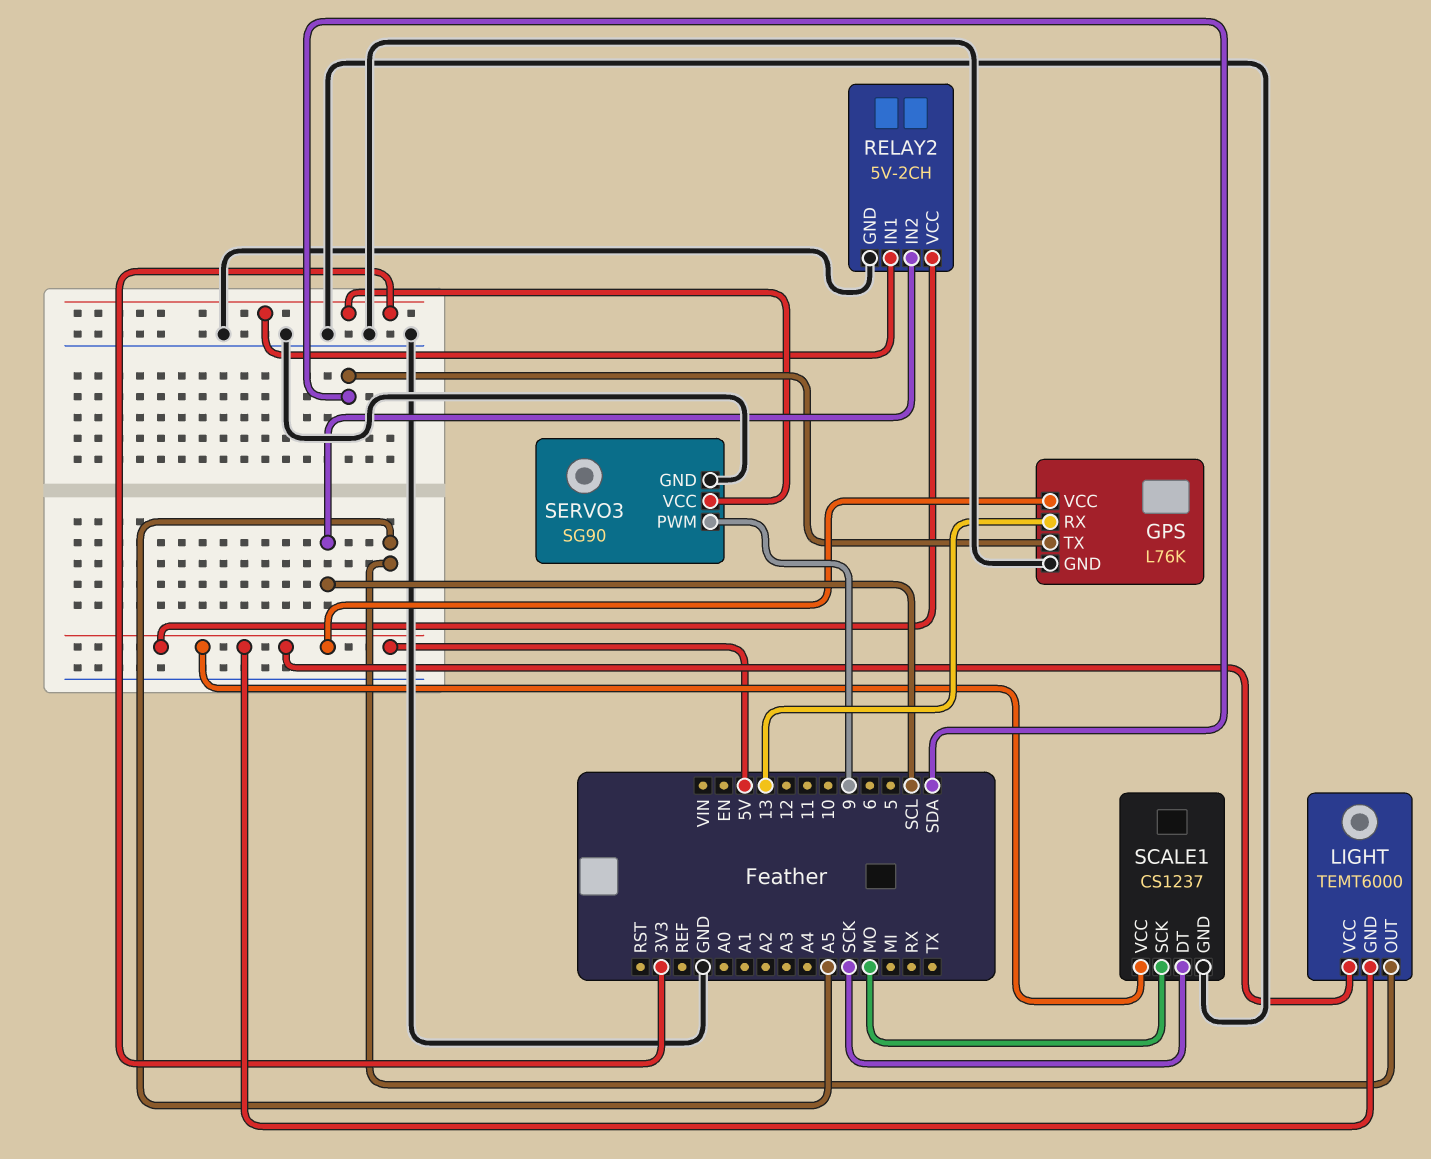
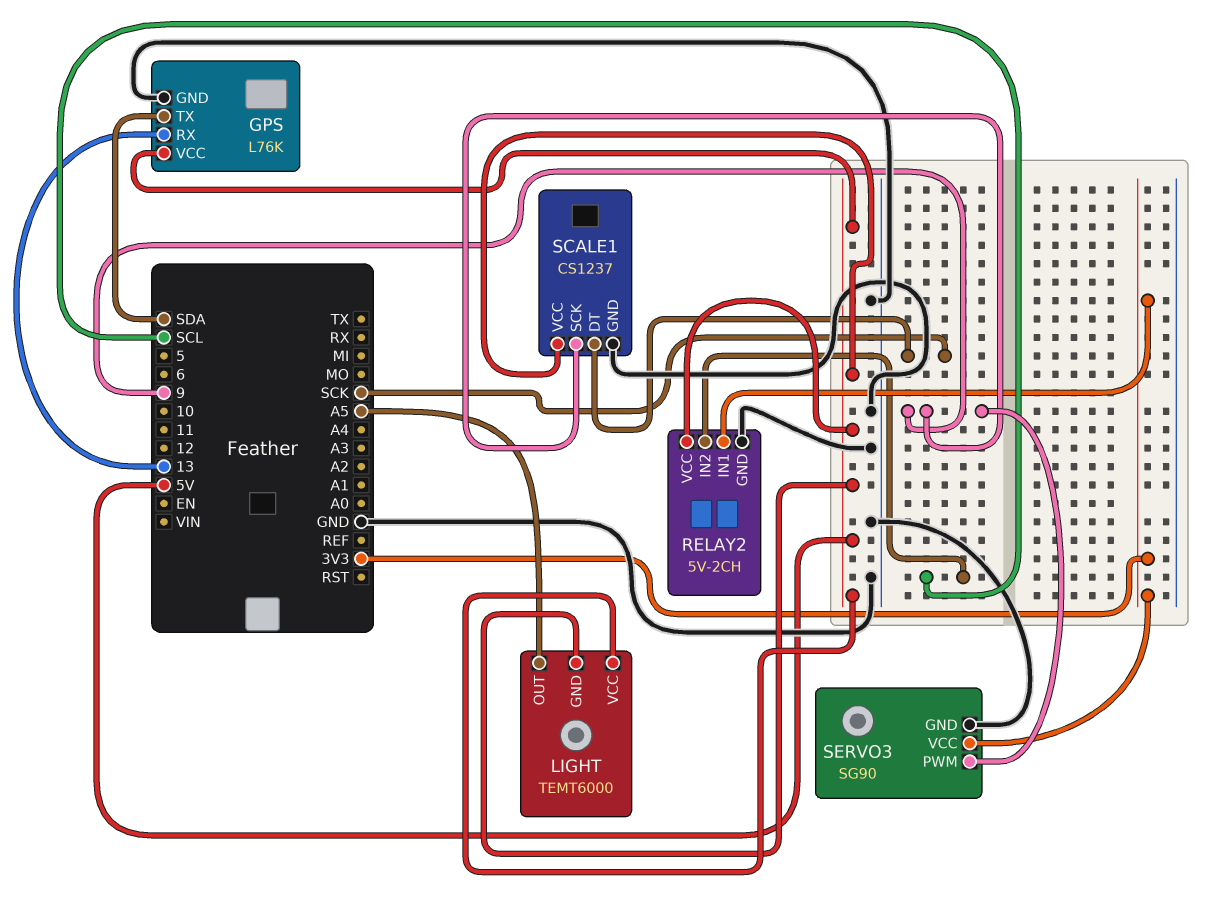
SCALE1 pin SCK: MO -> 9

